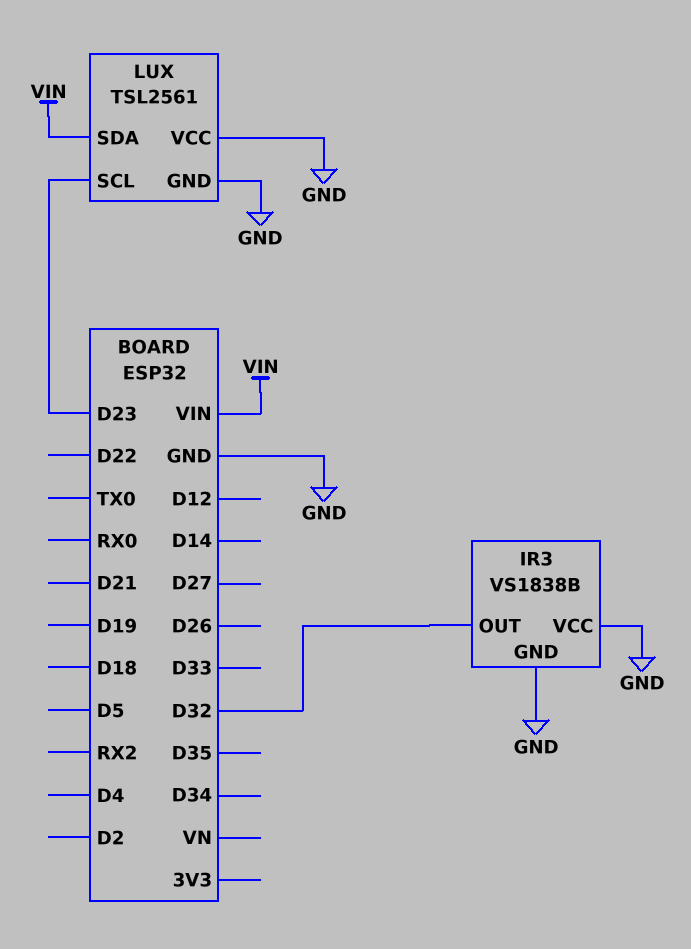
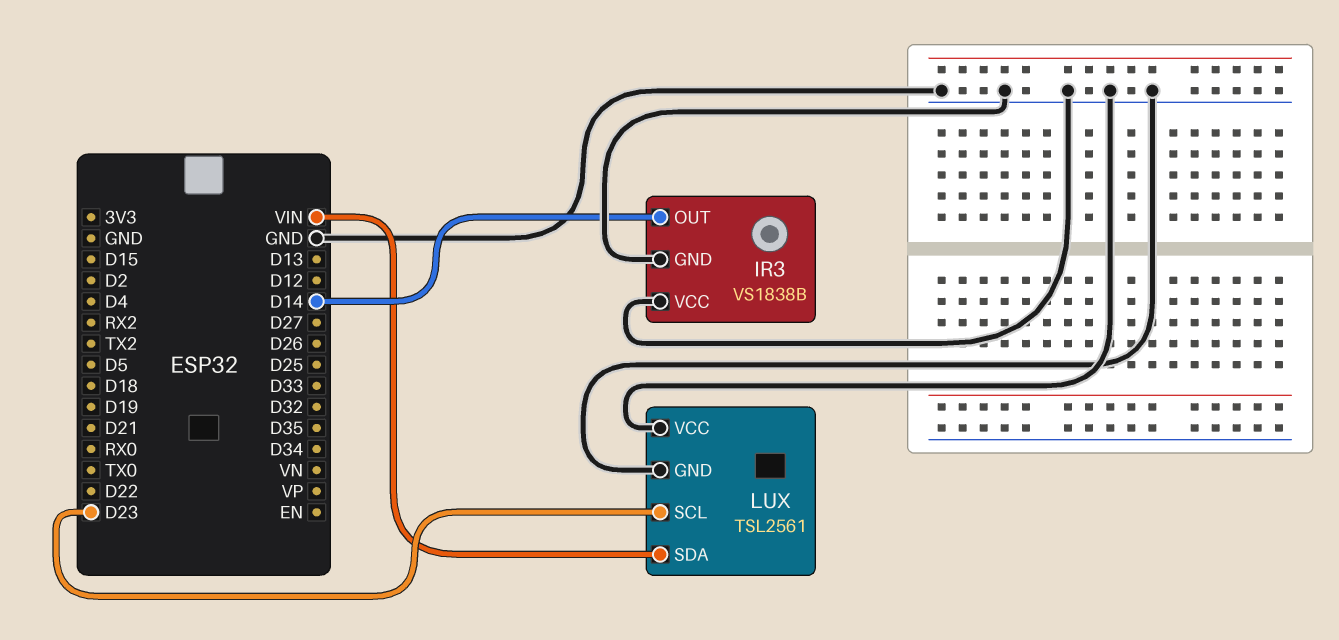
IR3 pin OUT: D32 -> D14

